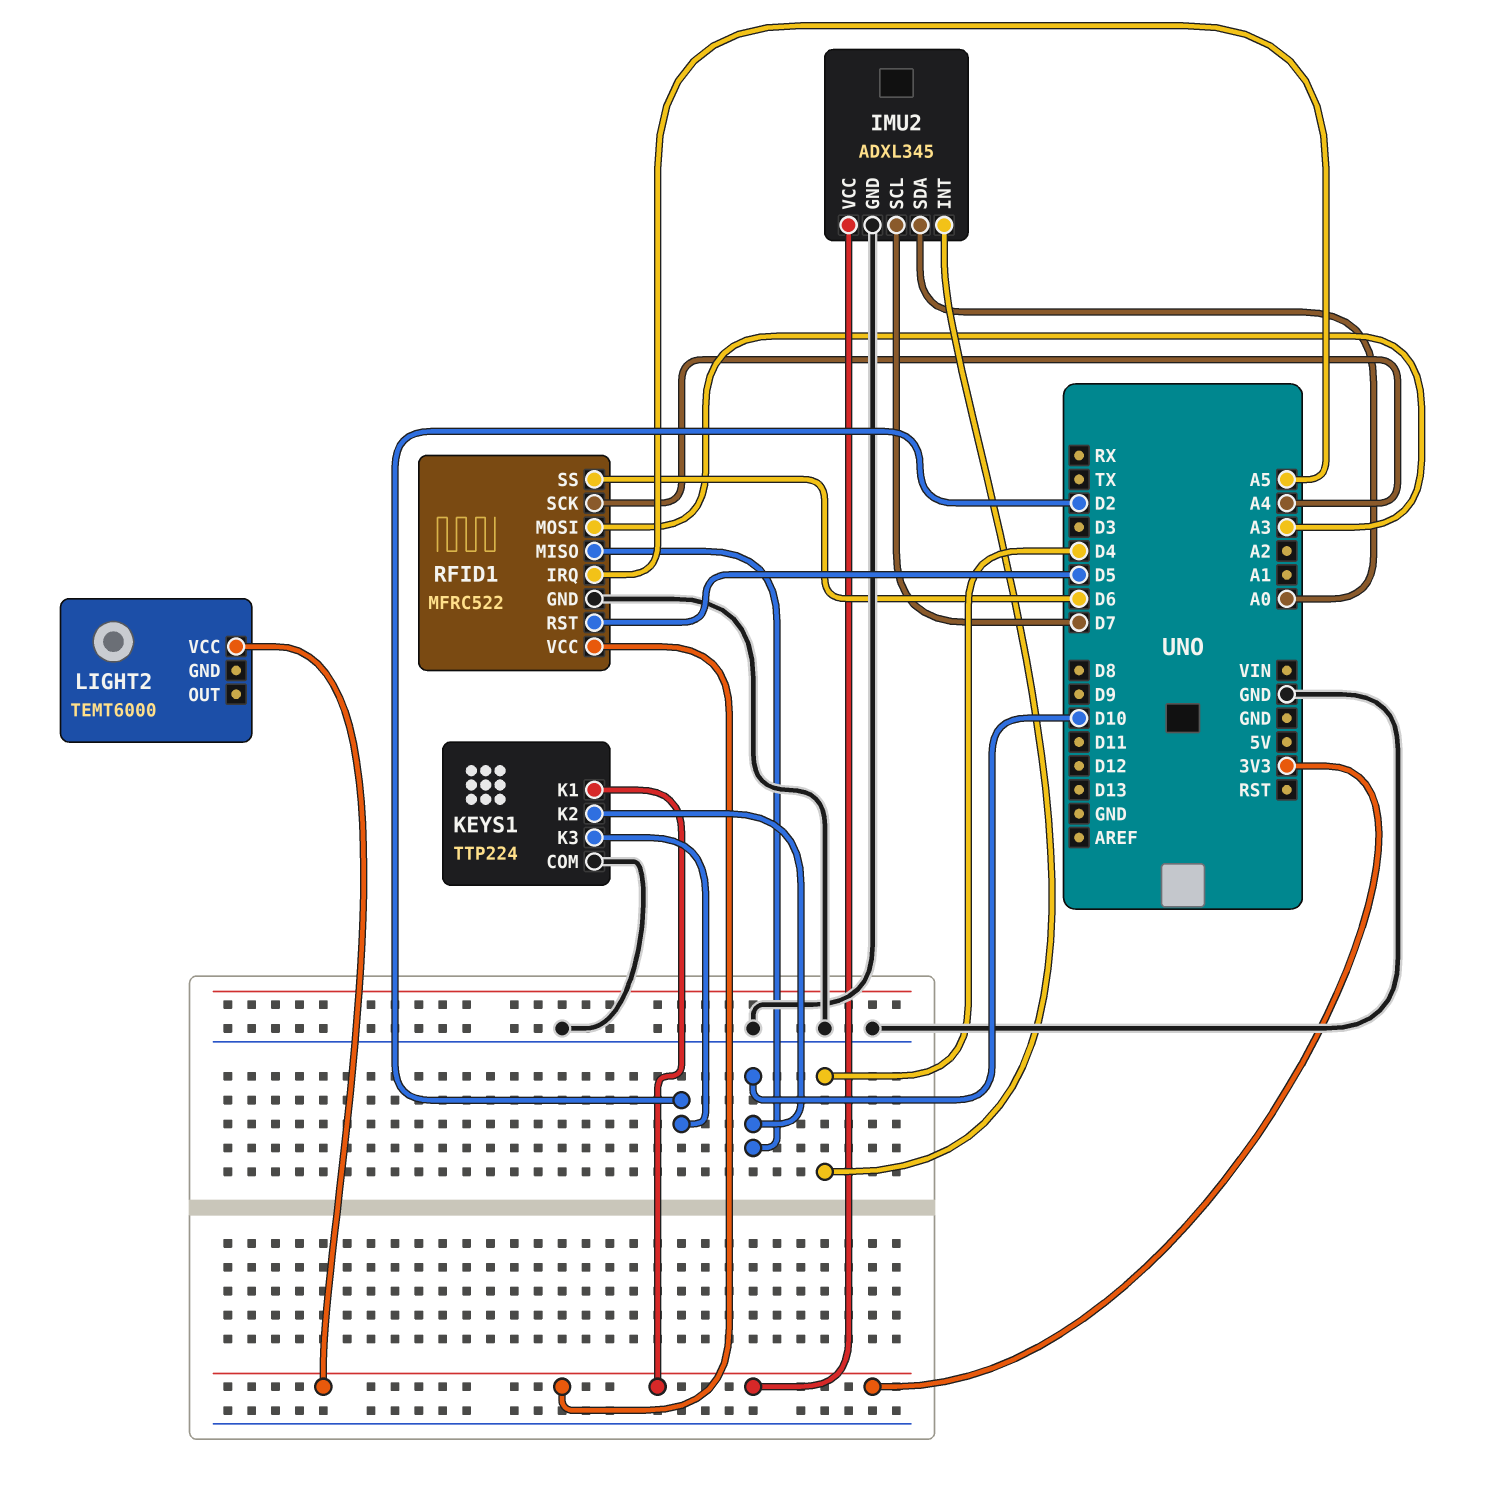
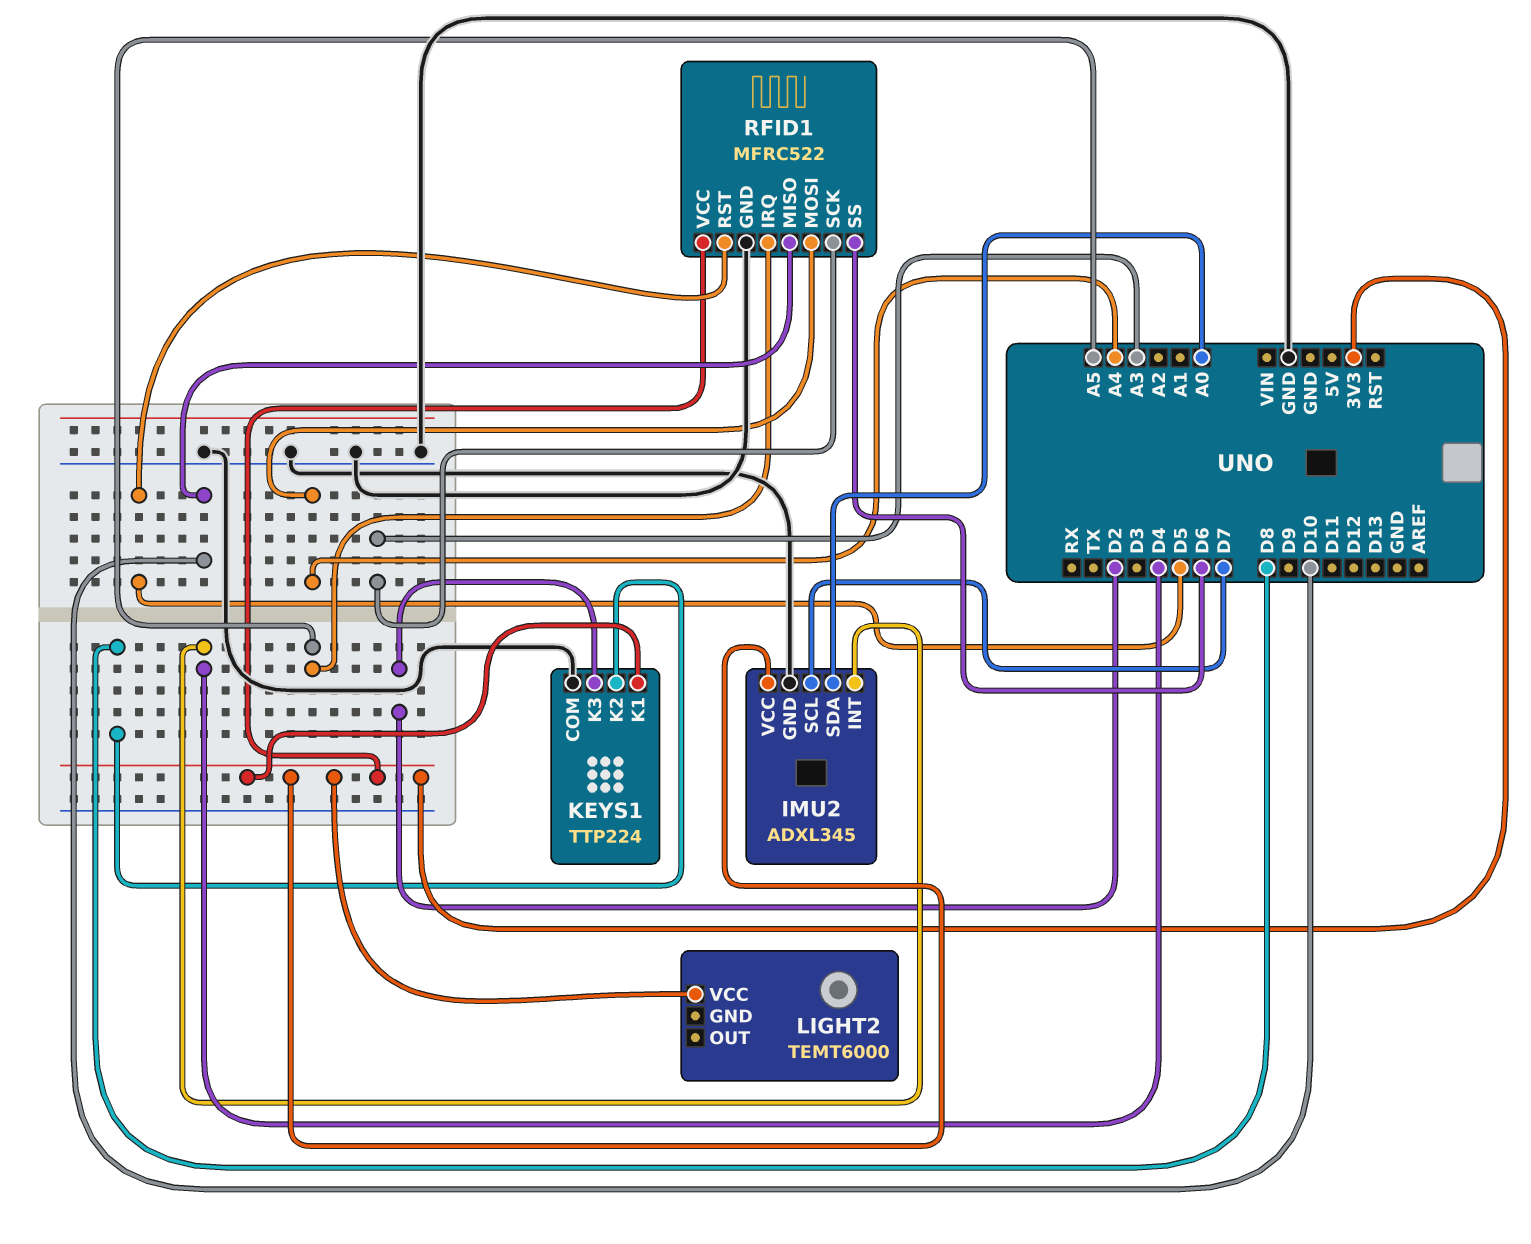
KEYS1 pin K2: D10 -> D8
RFID1 pin MOSI: A3 -> A4
RFID1 pin SCK: A4 -> A3

